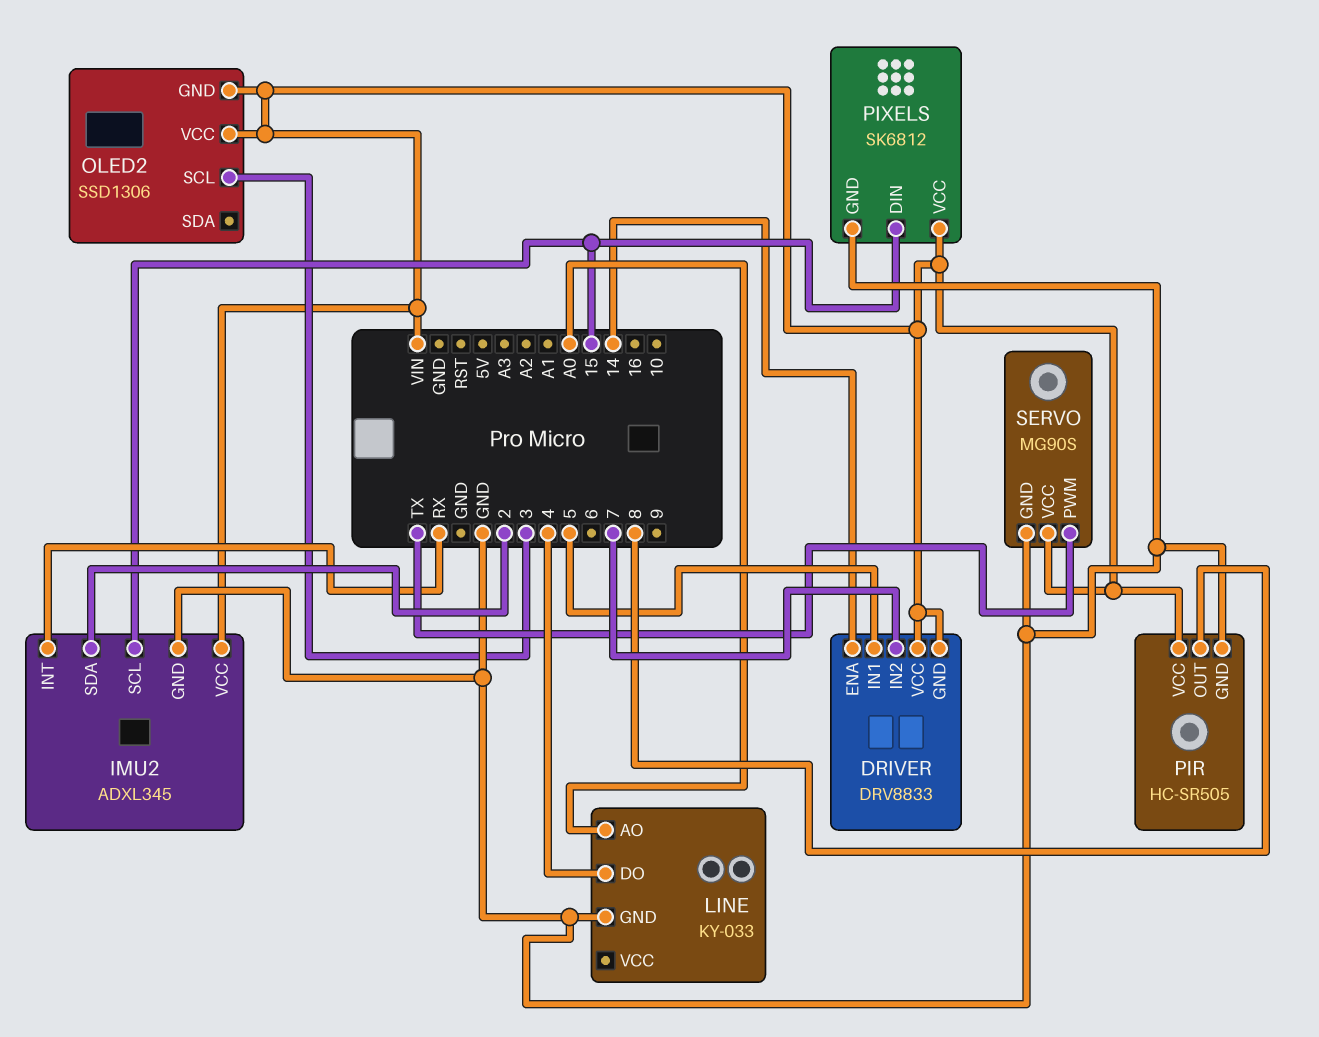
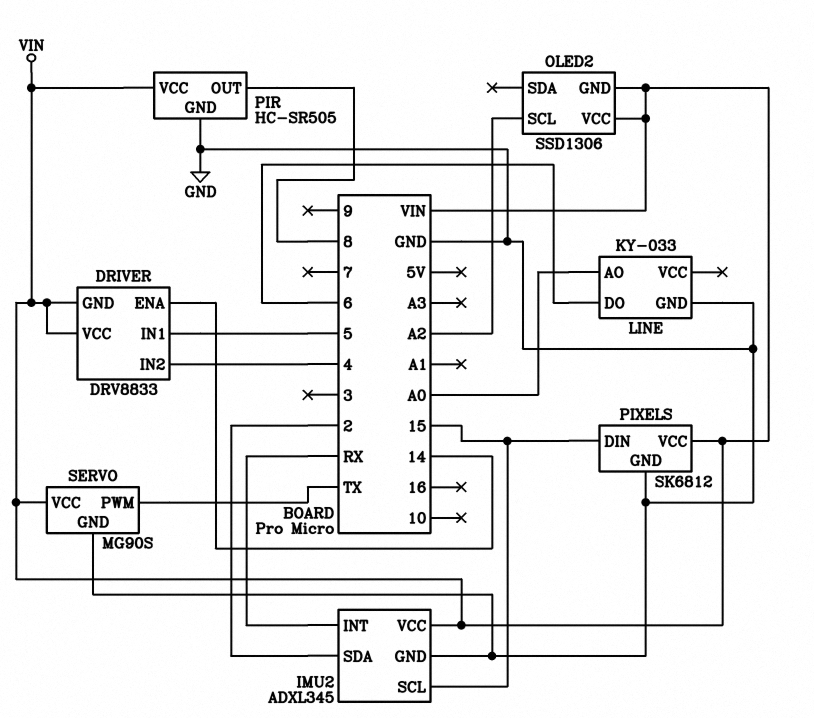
DRIVER pin IN2: 7 -> 4
LINE pin DO: 4 -> 6
OLED2 pin SCL: 3 -> A2

